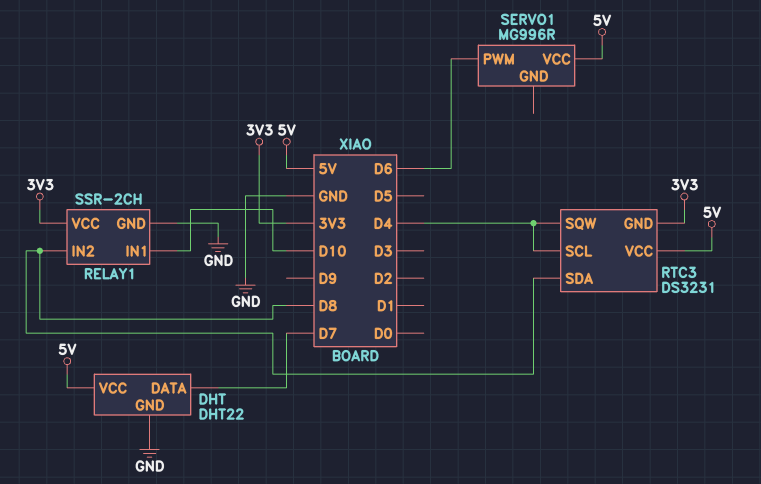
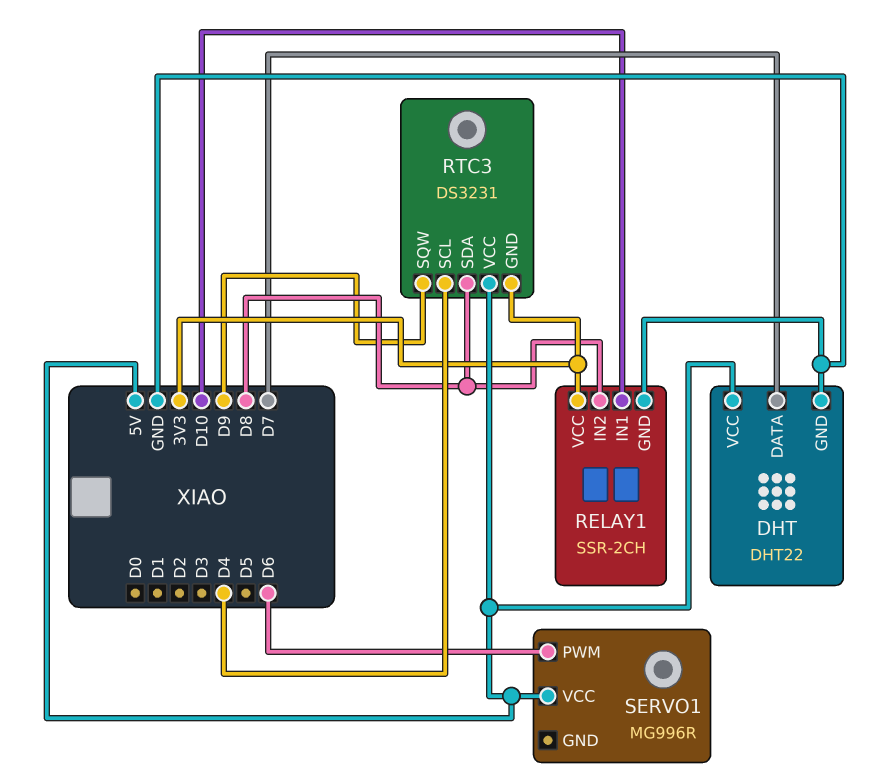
RTC3 pin SQW: D4 -> D9

